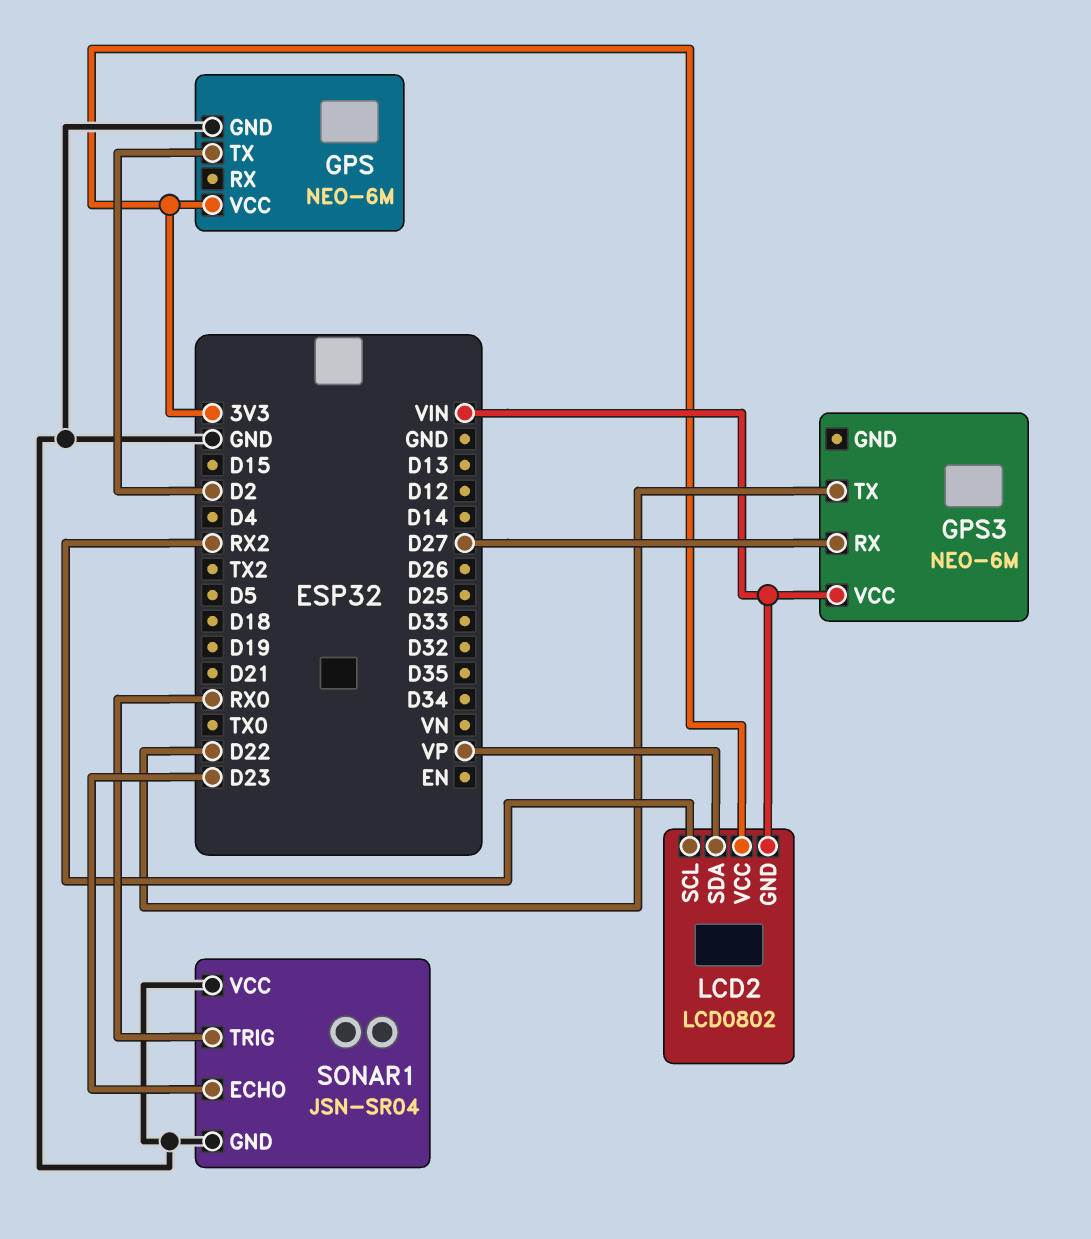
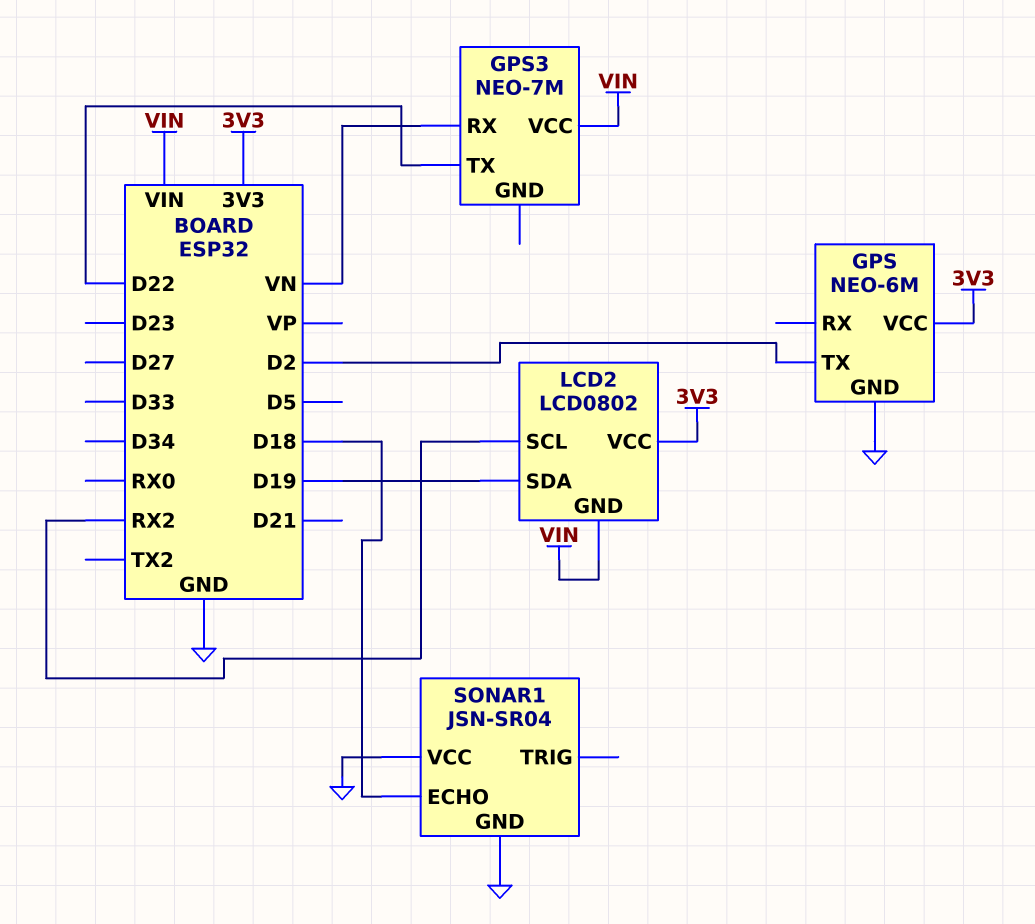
GPS3: NEO-6M -> NEO-7M
GPS3 pin RX: D27 -> VN
LCD2 pin SDA: VP -> D19
SONAR1 pin ECHO: D23 -> D18
SONAR1 pin TRIG: RX0 -> none

